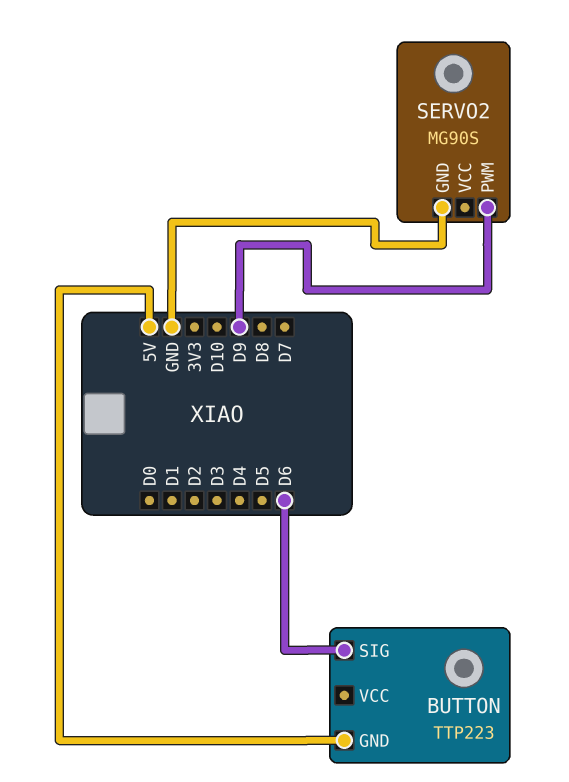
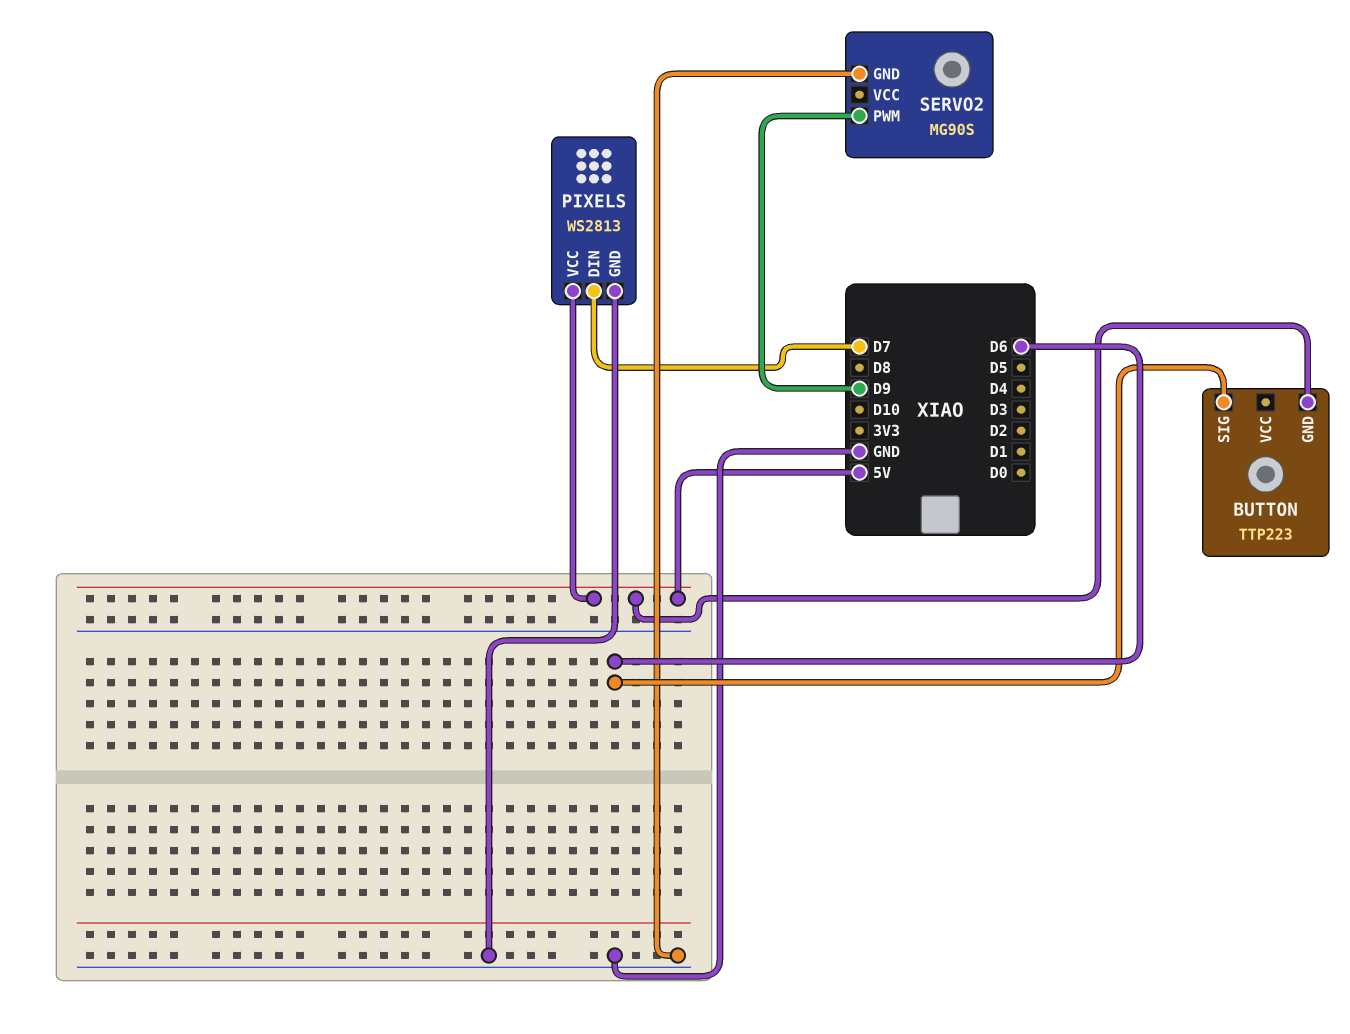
PIXELS: none -> WS2813
PIXELS pin DIN: none -> D7
PIXELS pin GND: none -> GND
PIXELS pin VCC: none -> 5V

